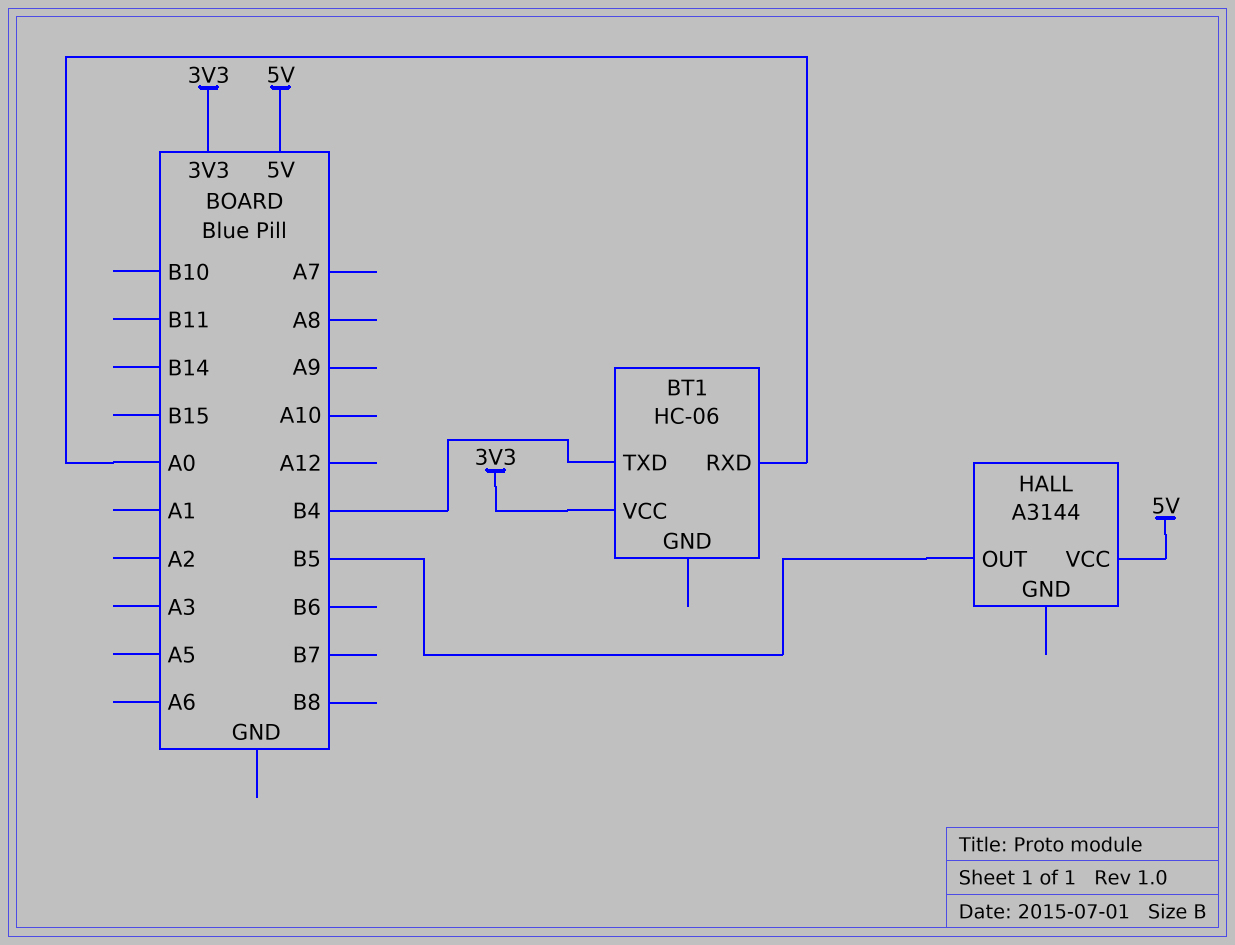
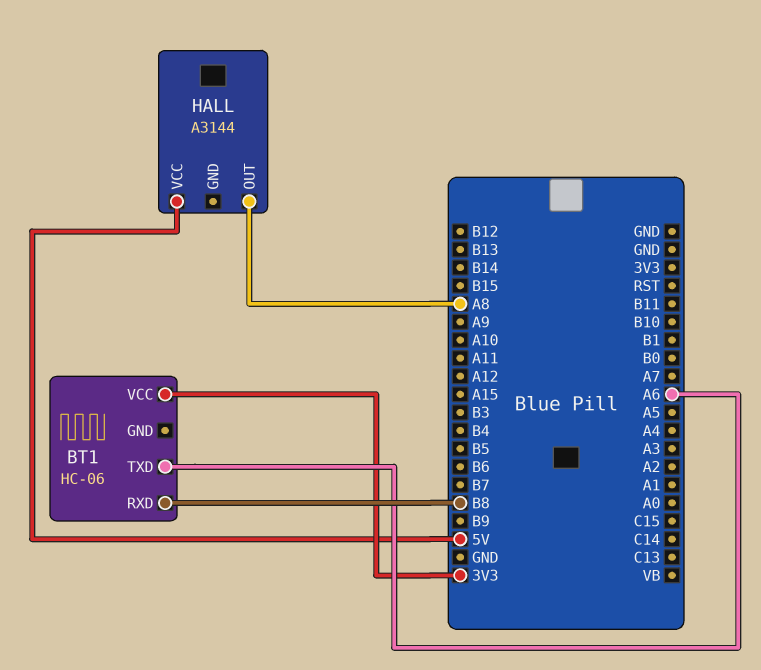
BT1 pin RXD: A0 -> B8
BT1 pin TXD: B4 -> A6
HALL pin OUT: B5 -> A8

